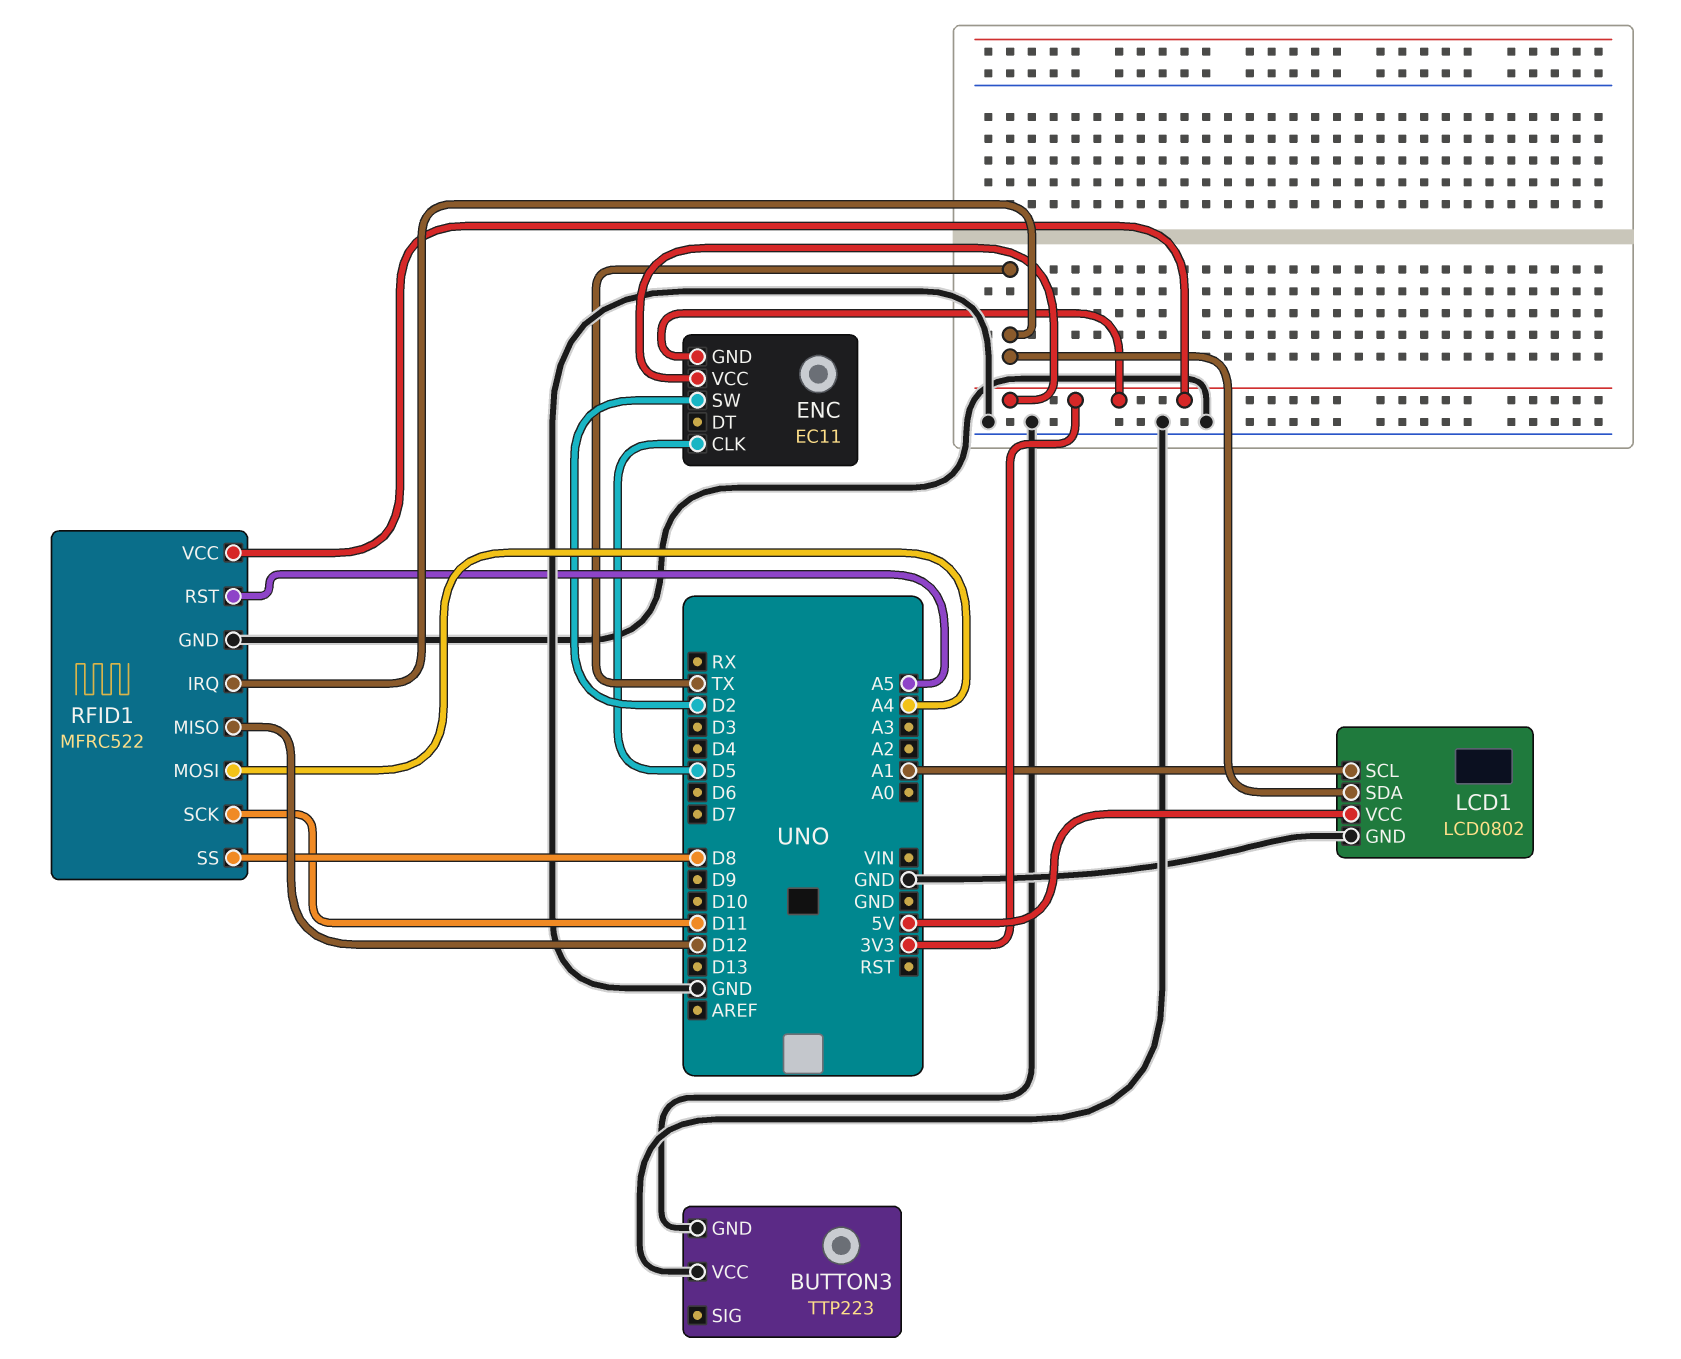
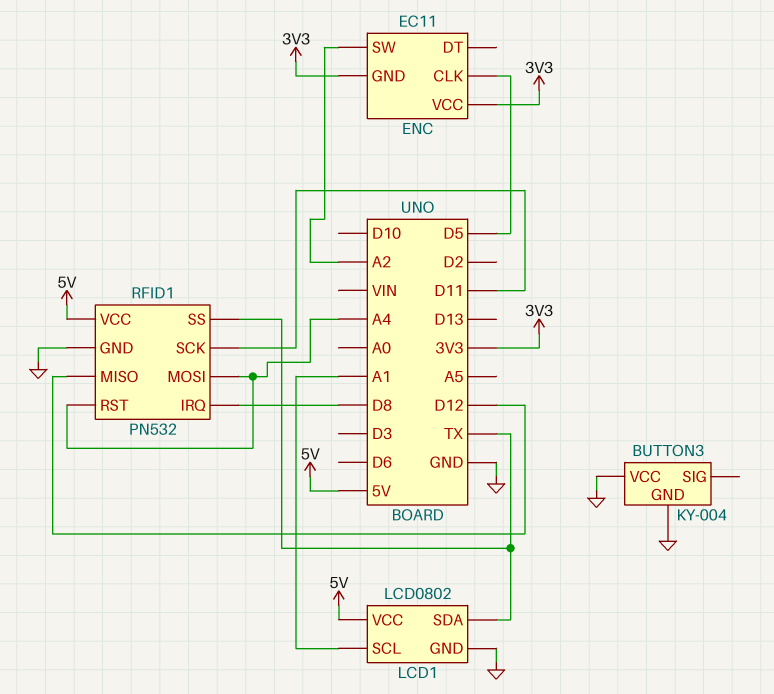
BUTTON3: TTP223 -> KY-004
ENC pin SW: D2 -> A2
RFID1: MFRC522 -> PN532
RFID1 pin IRQ: TX -> D8
RFID1 pin RST: A5 -> A4
RFID1 pin SS: D8 -> TX
RFID1 pin VCC: 3V3 -> 5V

